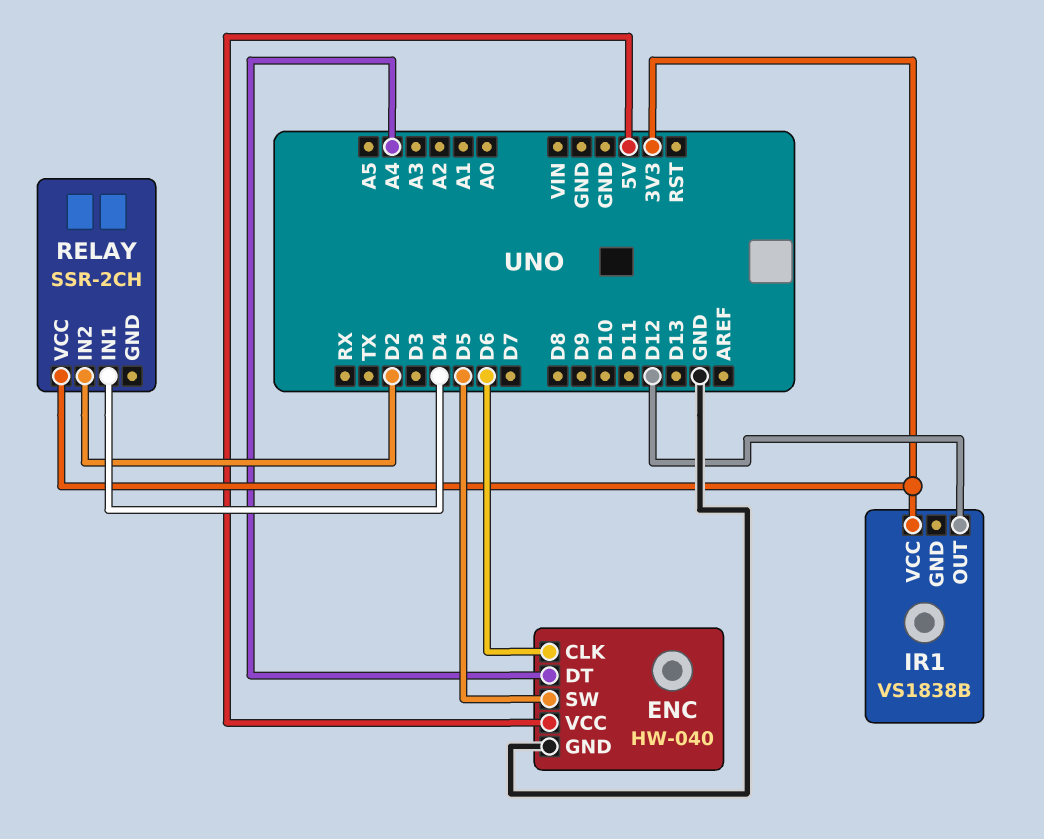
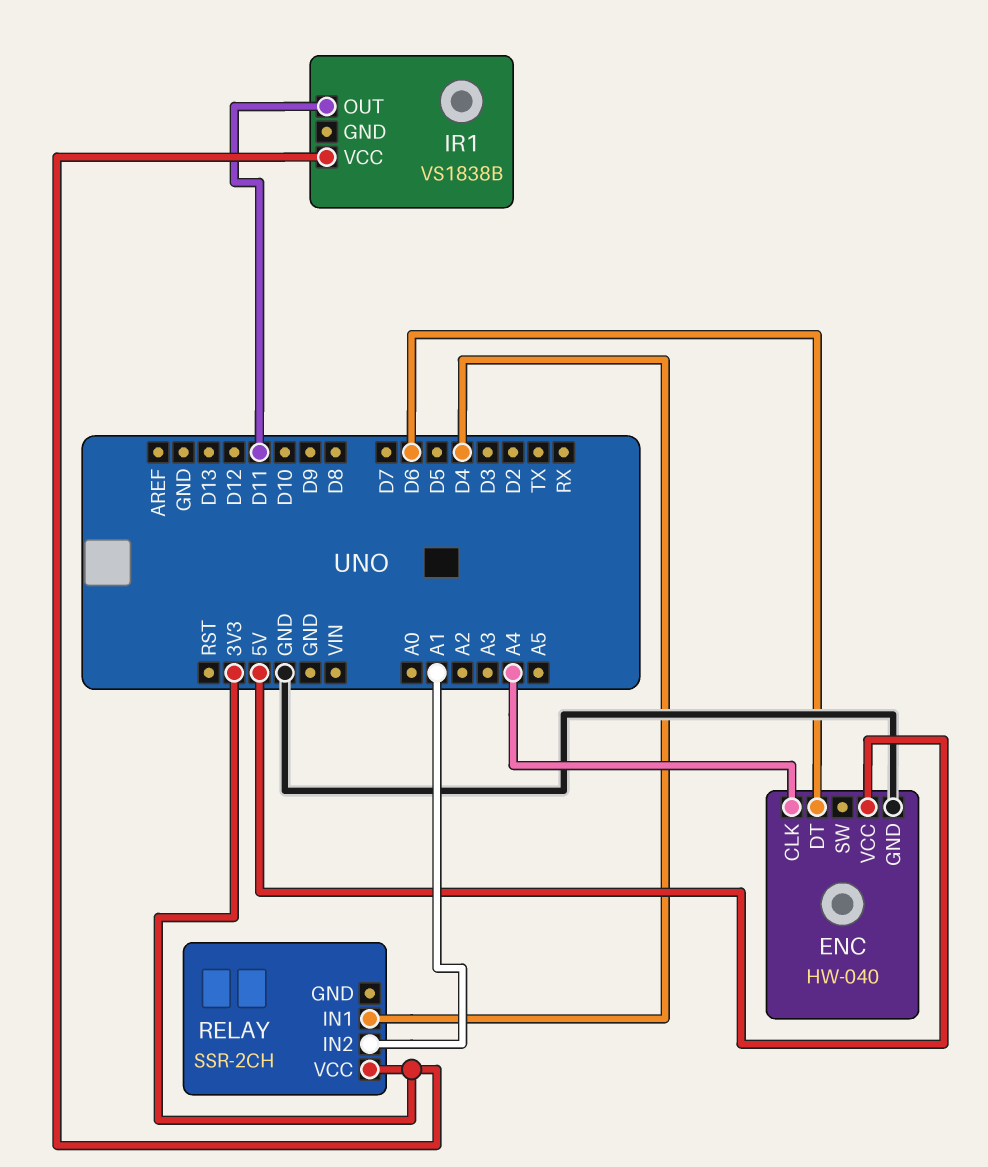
ENC pin CLK: D6 -> A4
ENC pin DT: A4 -> D6
ENC pin SW: D5 -> none
IR1 pin OUT: D12 -> D11
RELAY pin IN2: D2 -> A1

